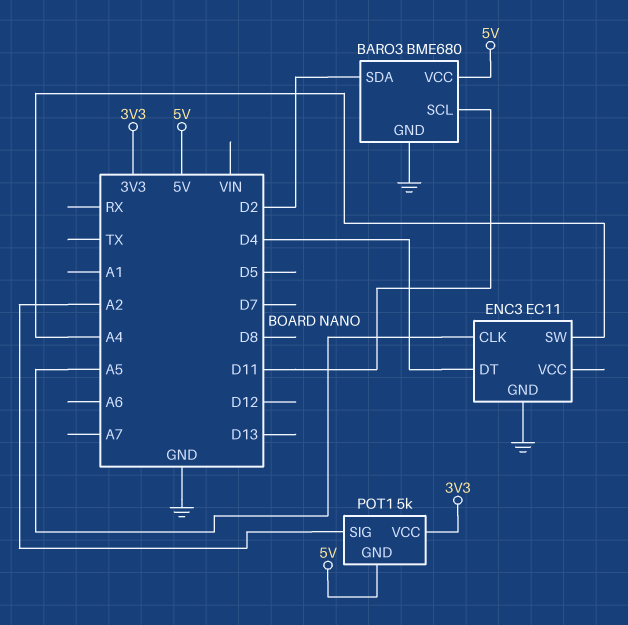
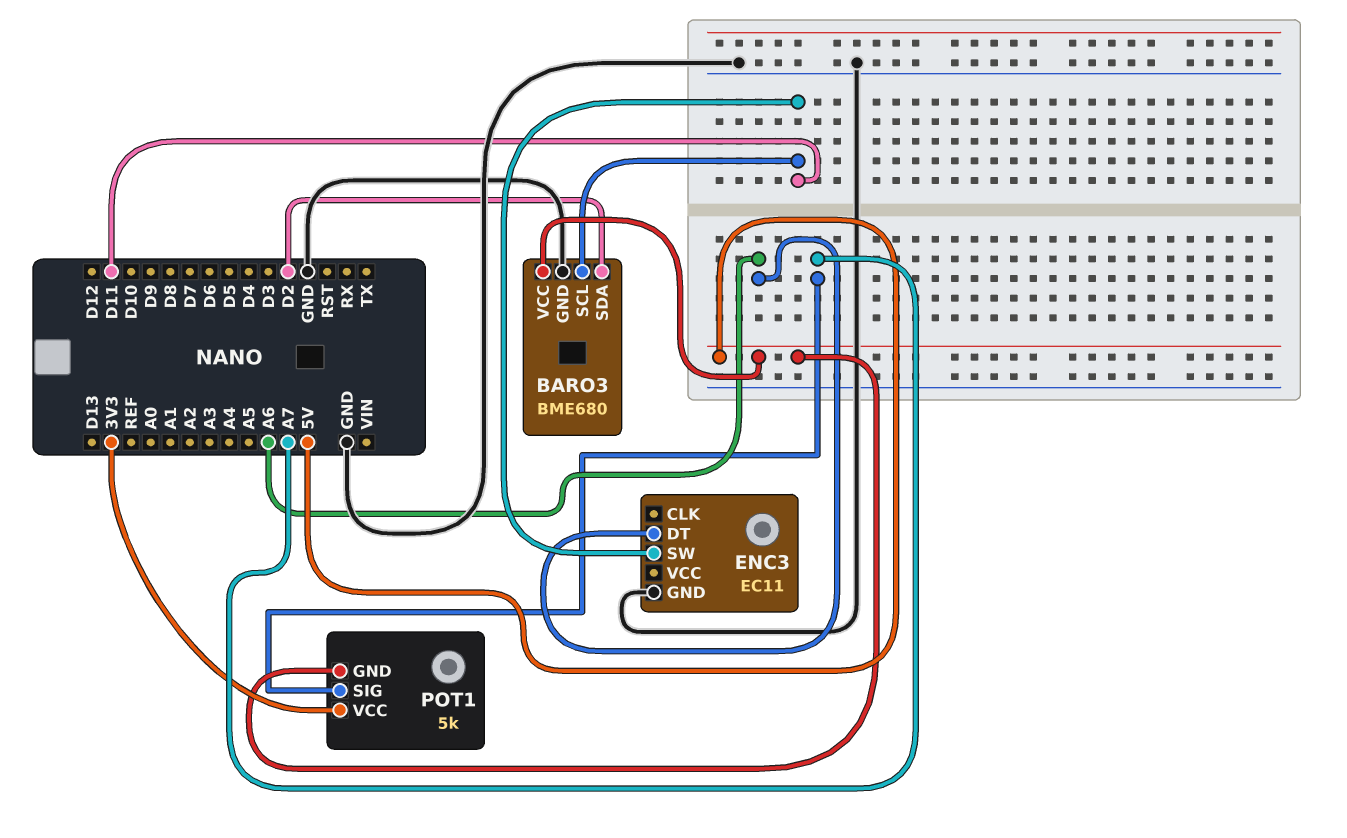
ENC3 pin CLK: A5 -> none
ENC3 pin DT: D4 -> A6
ENC3 pin SW: A4 -> D11
POT1 pin SIG: A2 -> A7

